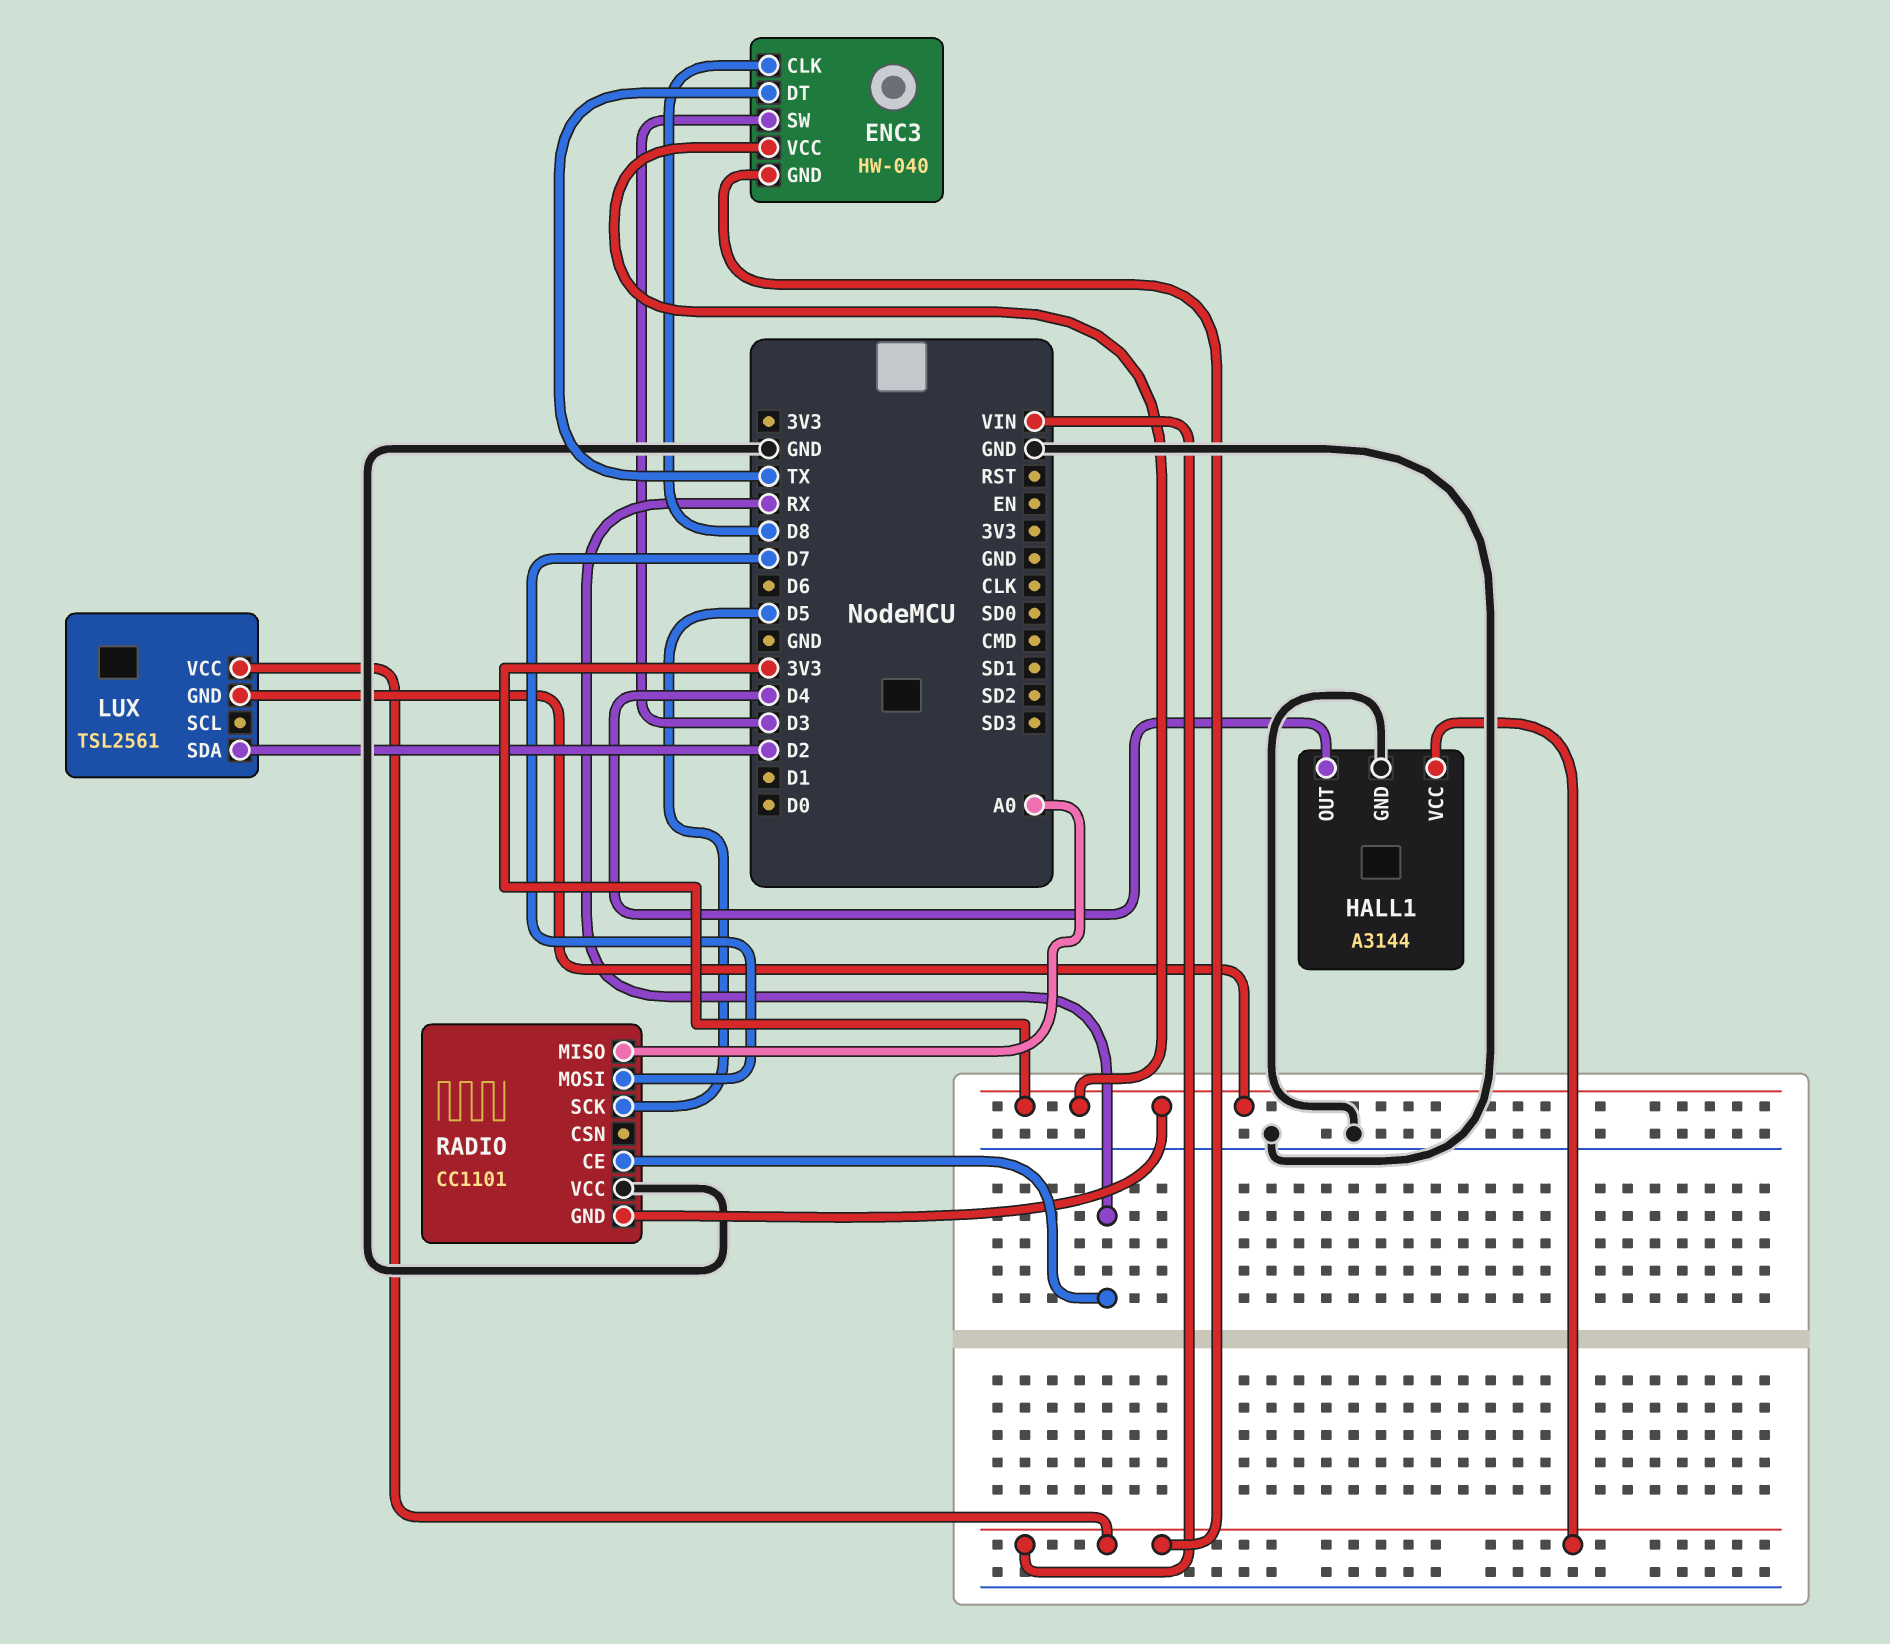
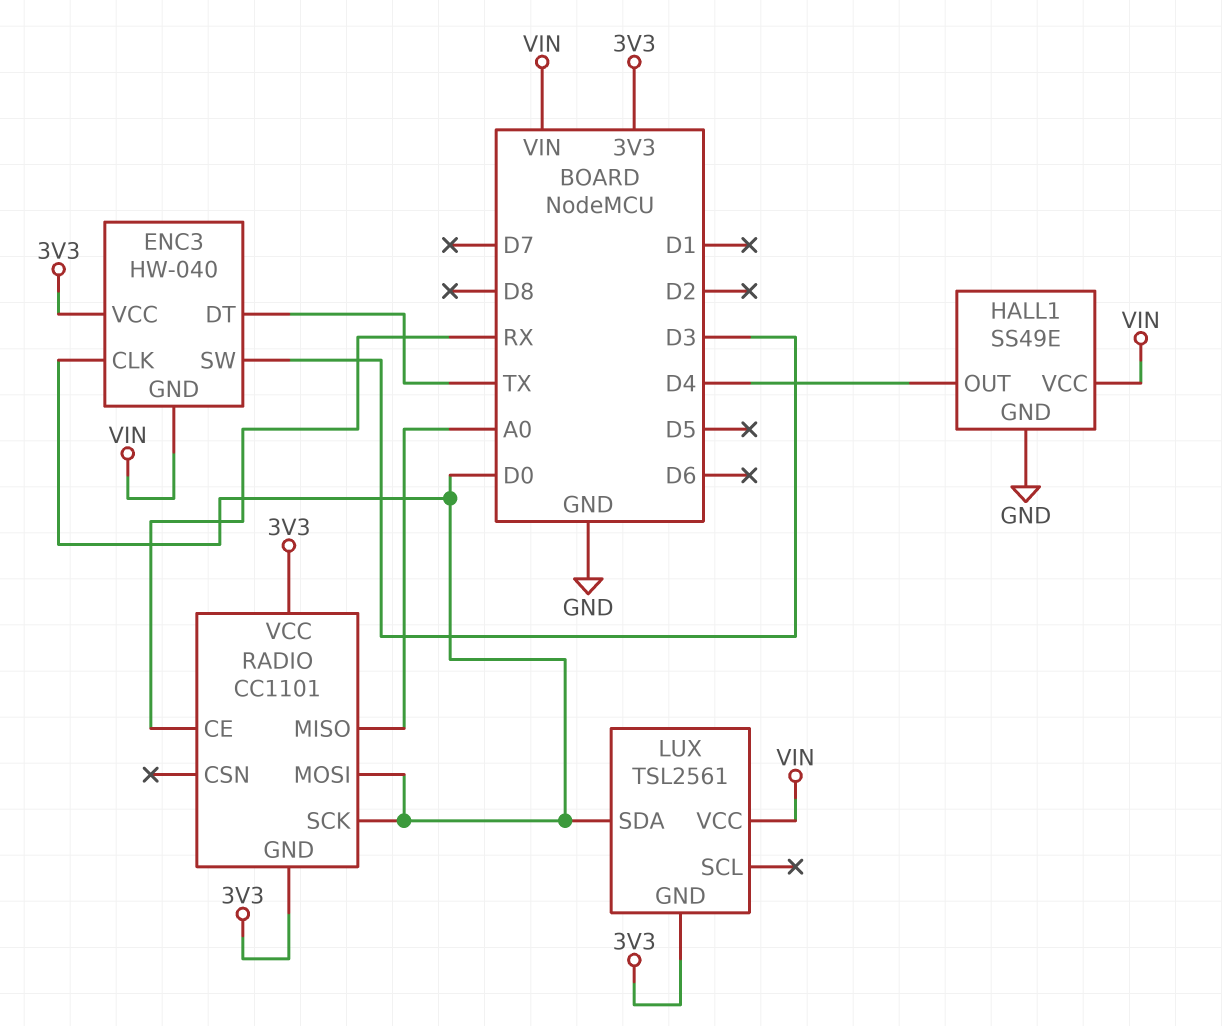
ENC3 pin CLK: D8 -> D0
HALL1: A3144 -> SS49E
LUX pin SDA: D2 -> D0
RADIO pin MOSI: D7 -> D0
RADIO pin SCK: D5 -> D0
RADIO pin VCC: GND -> 3V3

